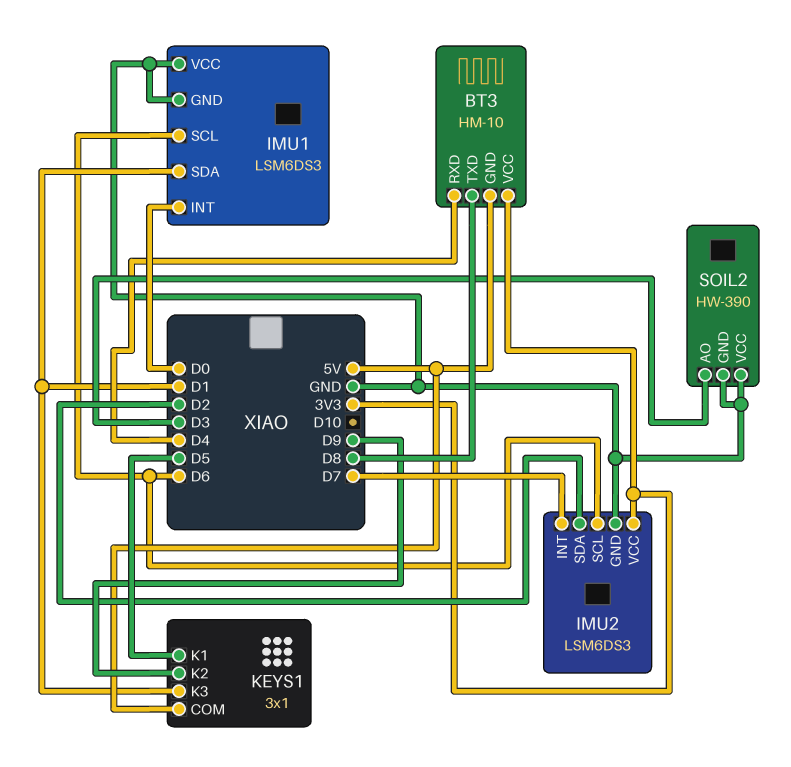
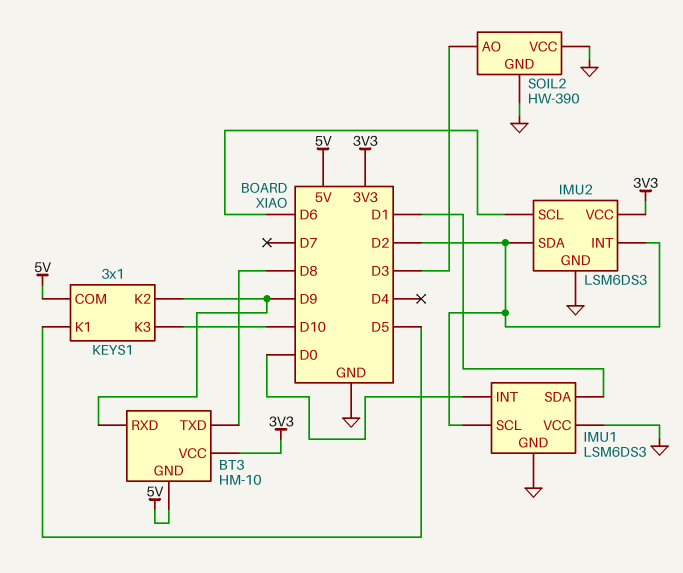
BT3 pin RXD: D4 -> D9
IMU1 pin SCL: D6 -> D2
IMU2 pin INT: D7 -> D2
KEYS1 pin K3: D1 -> D10

